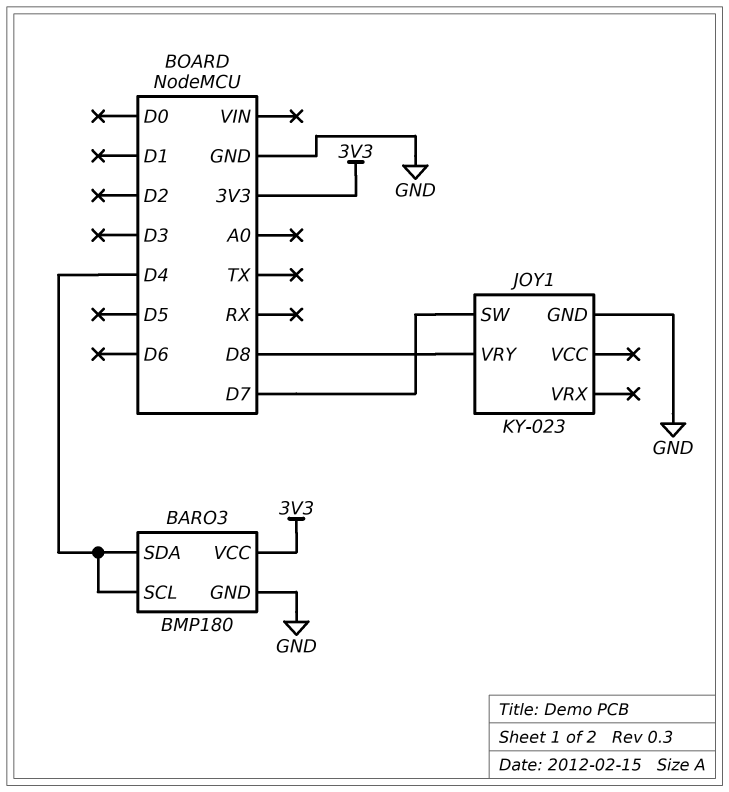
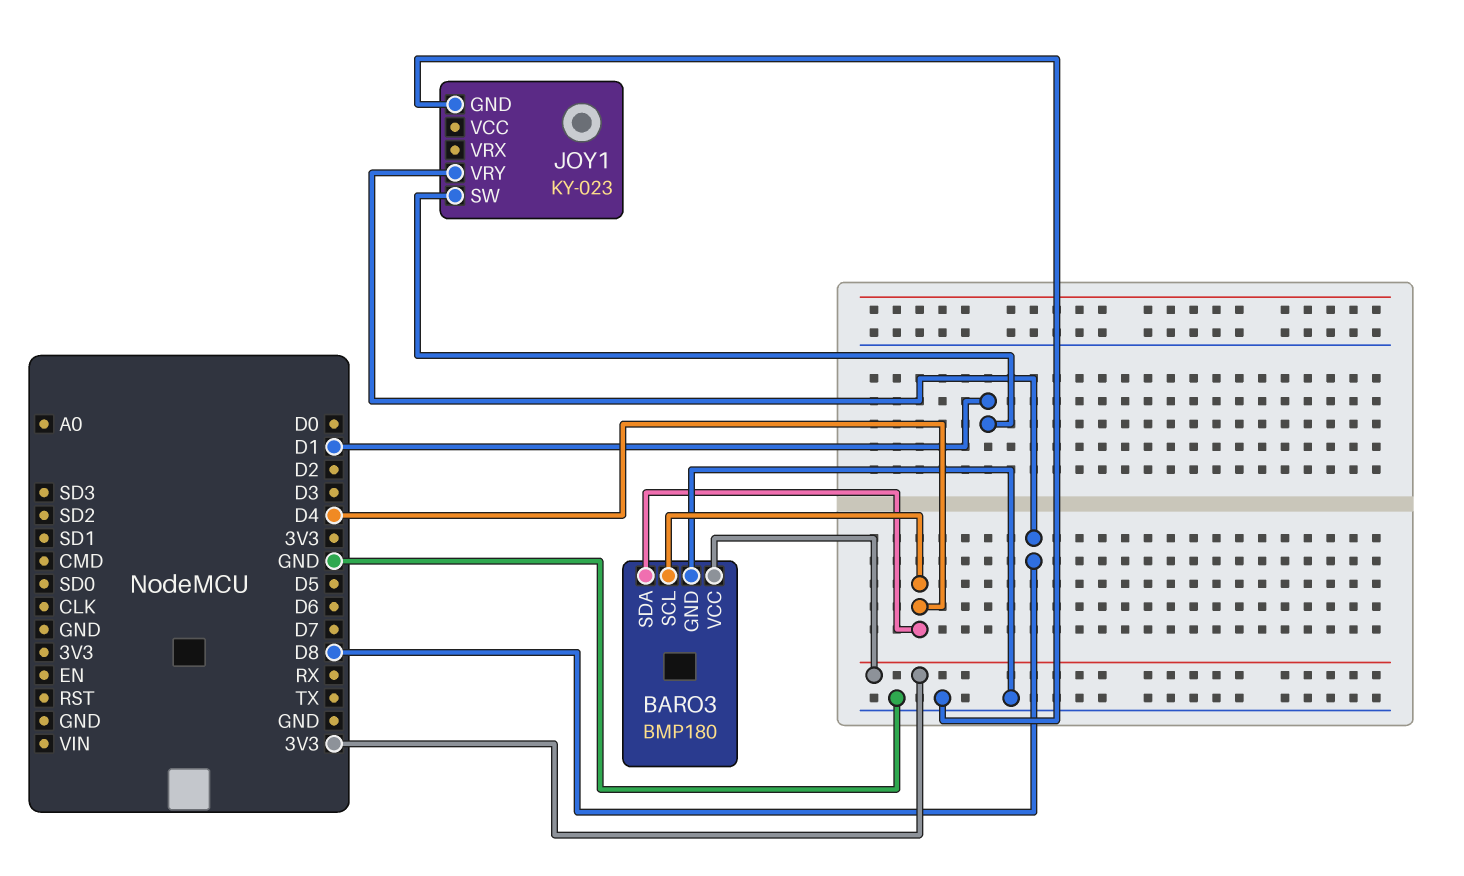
JOY1 pin SW: D7 -> D1

